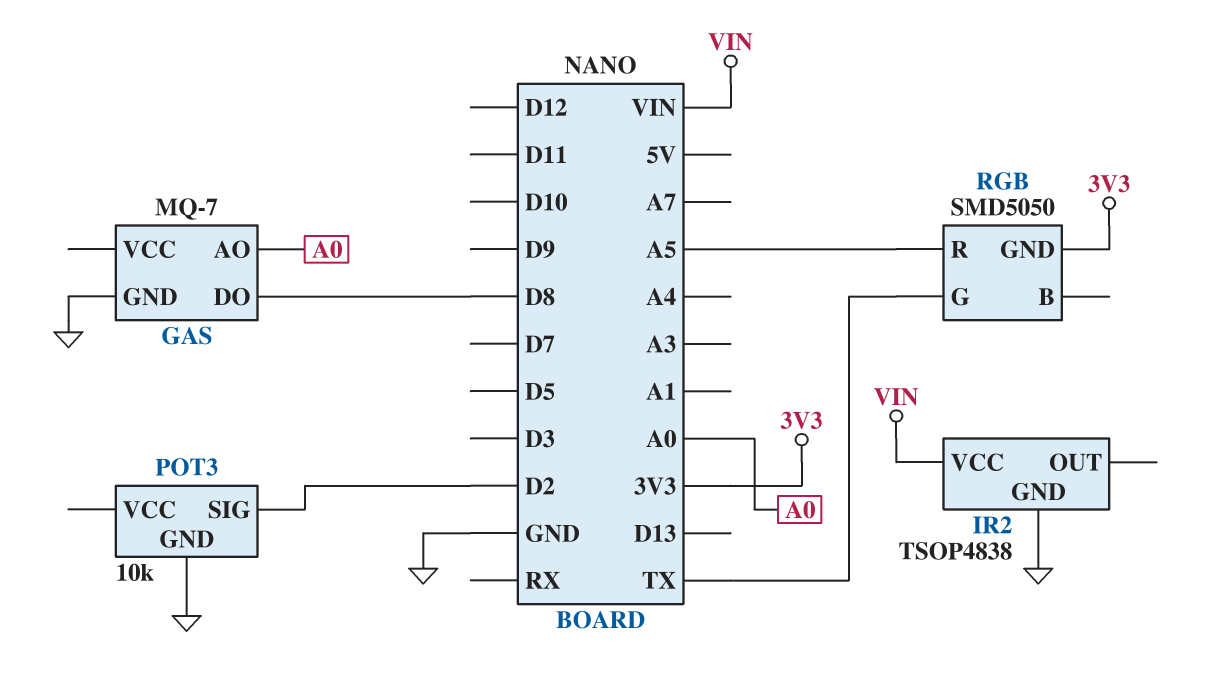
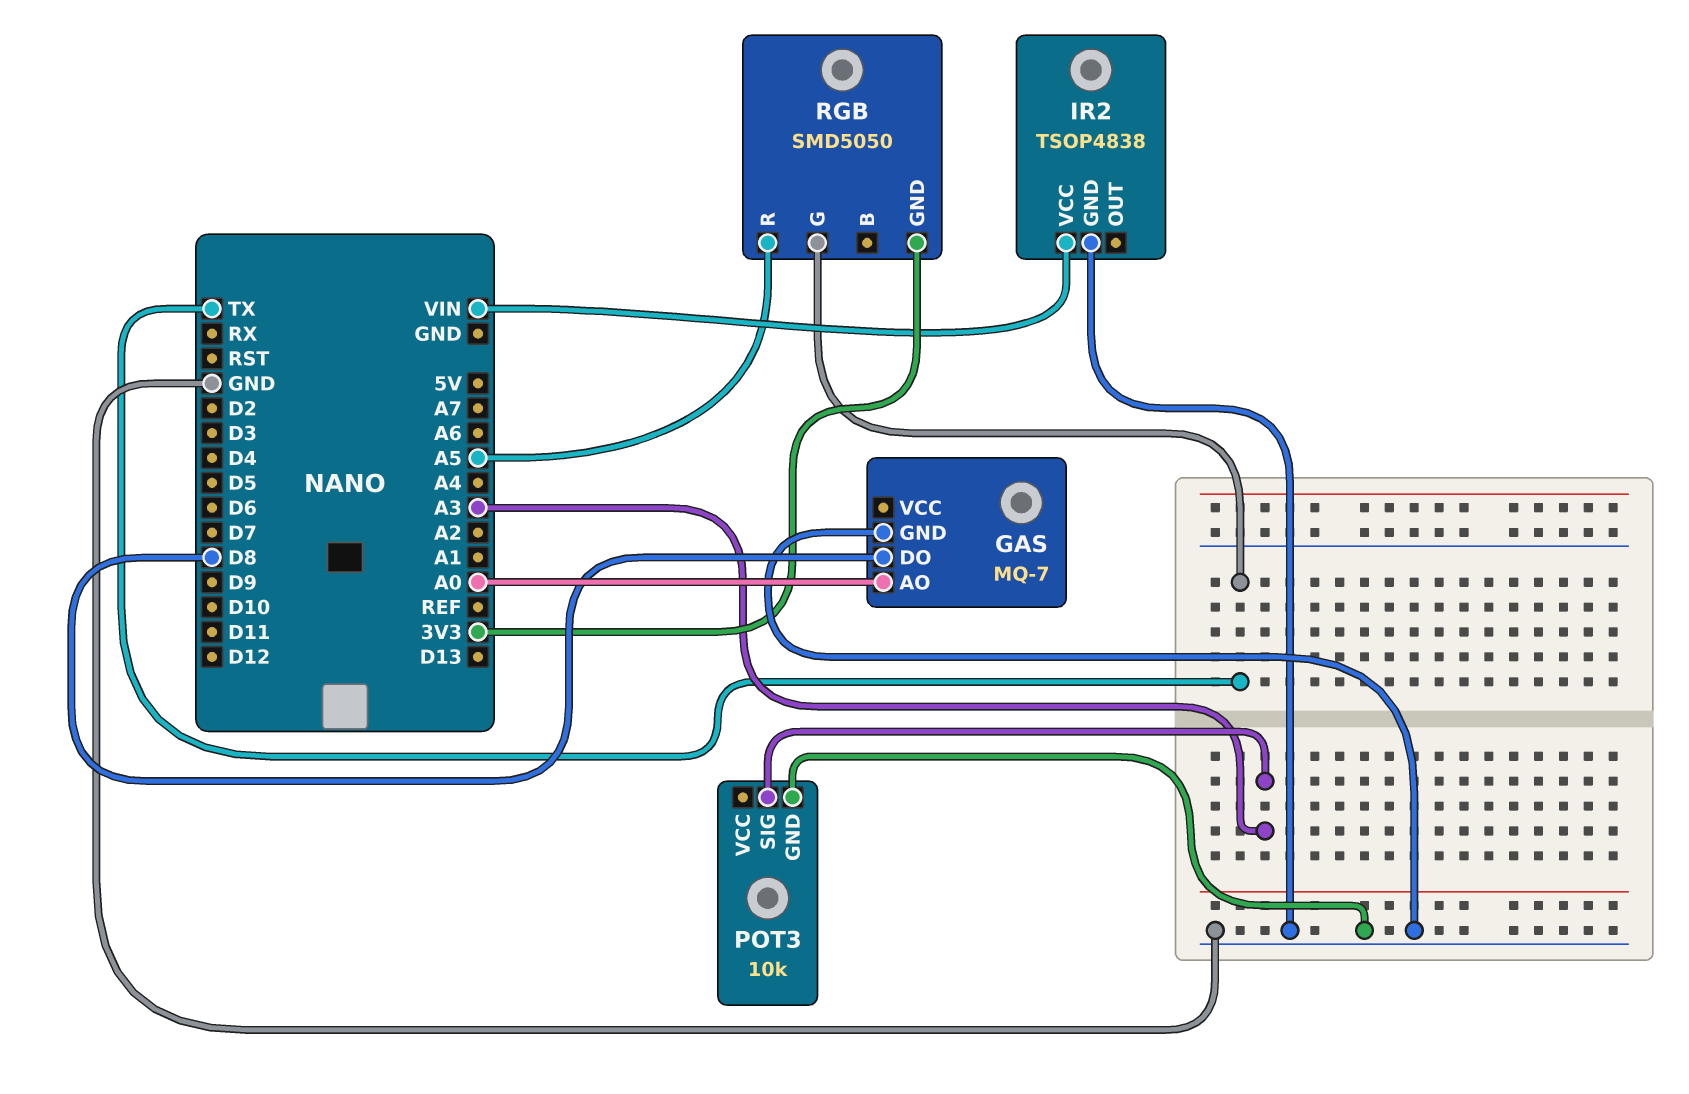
POT3 pin SIG: D2 -> A3

